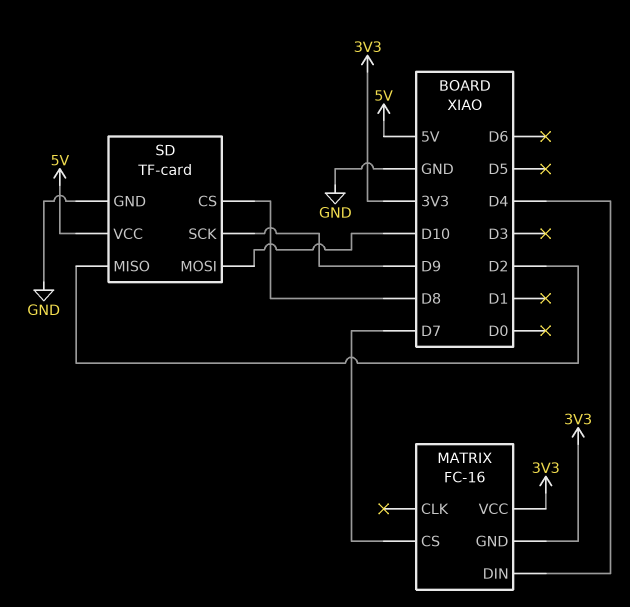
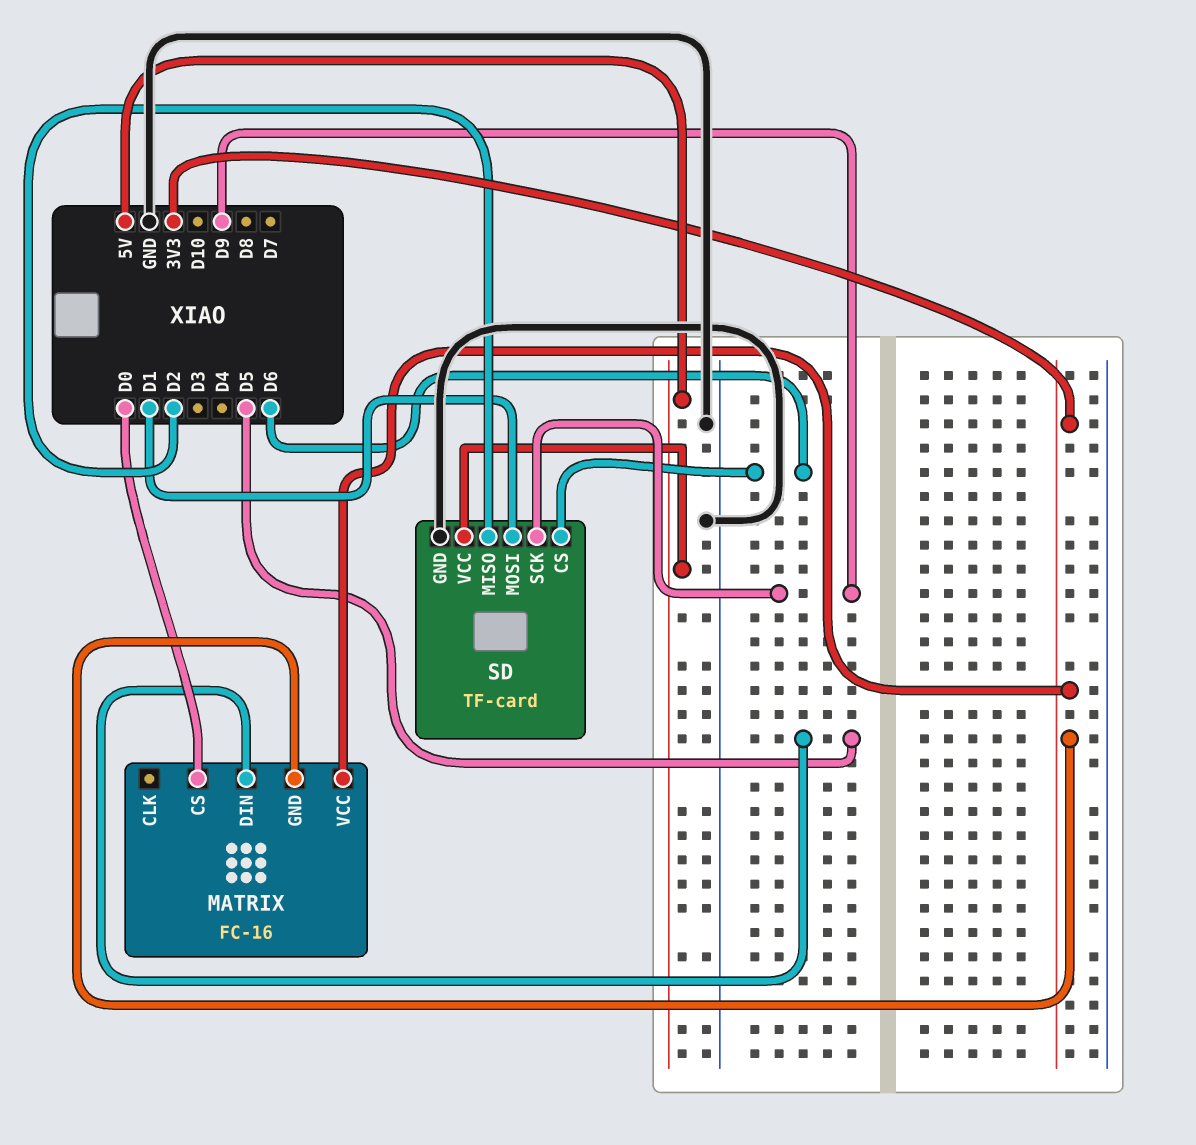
MATRIX pin CS: D7 -> D0
MATRIX pin DIN: D4 -> D5
SD pin CS: D8 -> D6
SD pin MOSI: D10 -> D1

